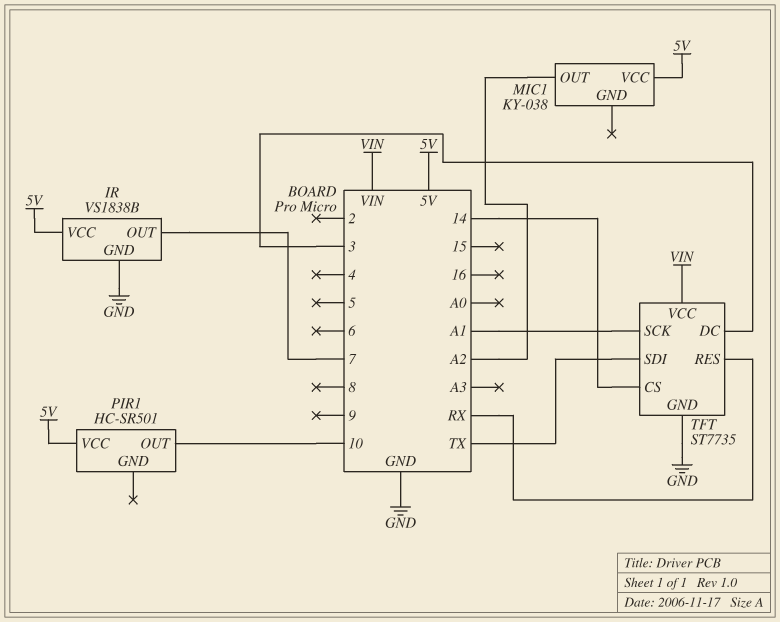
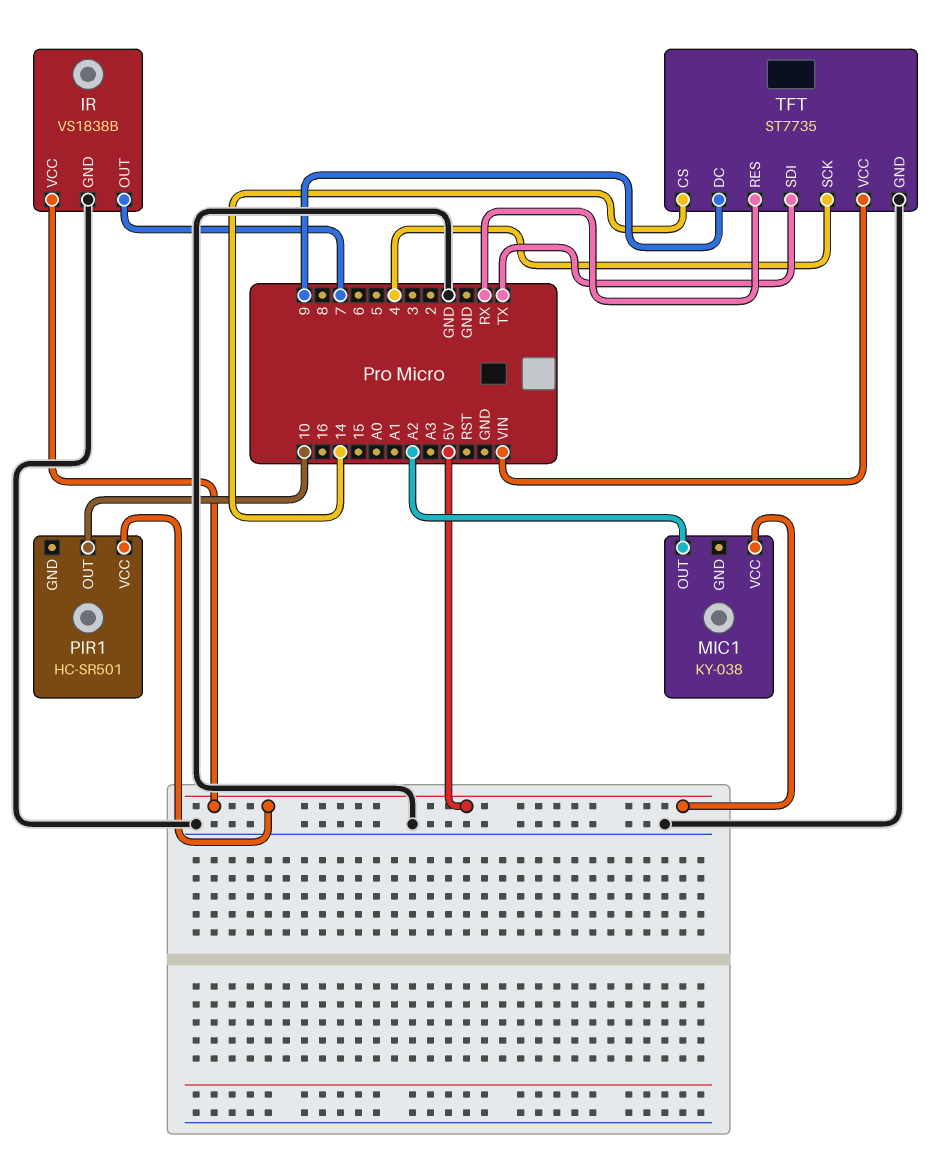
TFT pin DC: 3 -> 9
TFT pin SCK: A1 -> 4

